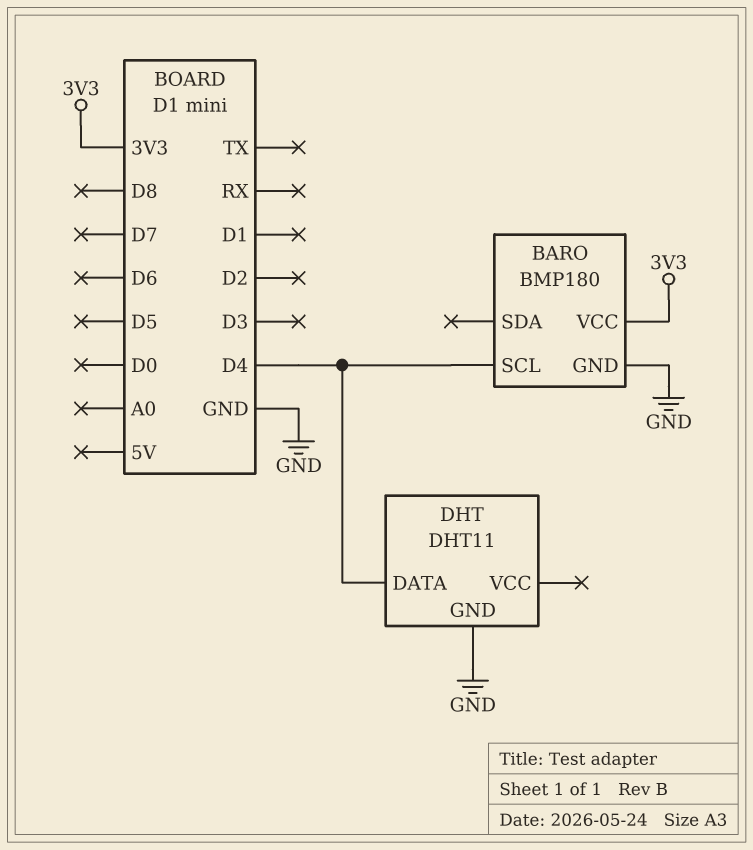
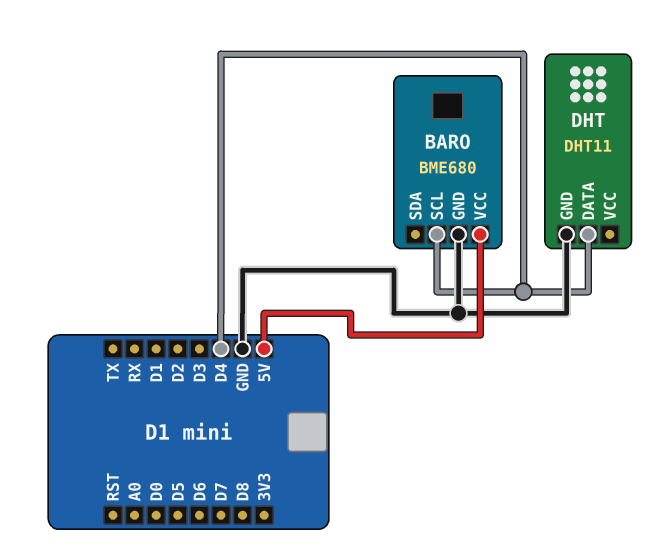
BARO: BMP180 -> BME680
BARO pin VCC: 3V3 -> 5V

